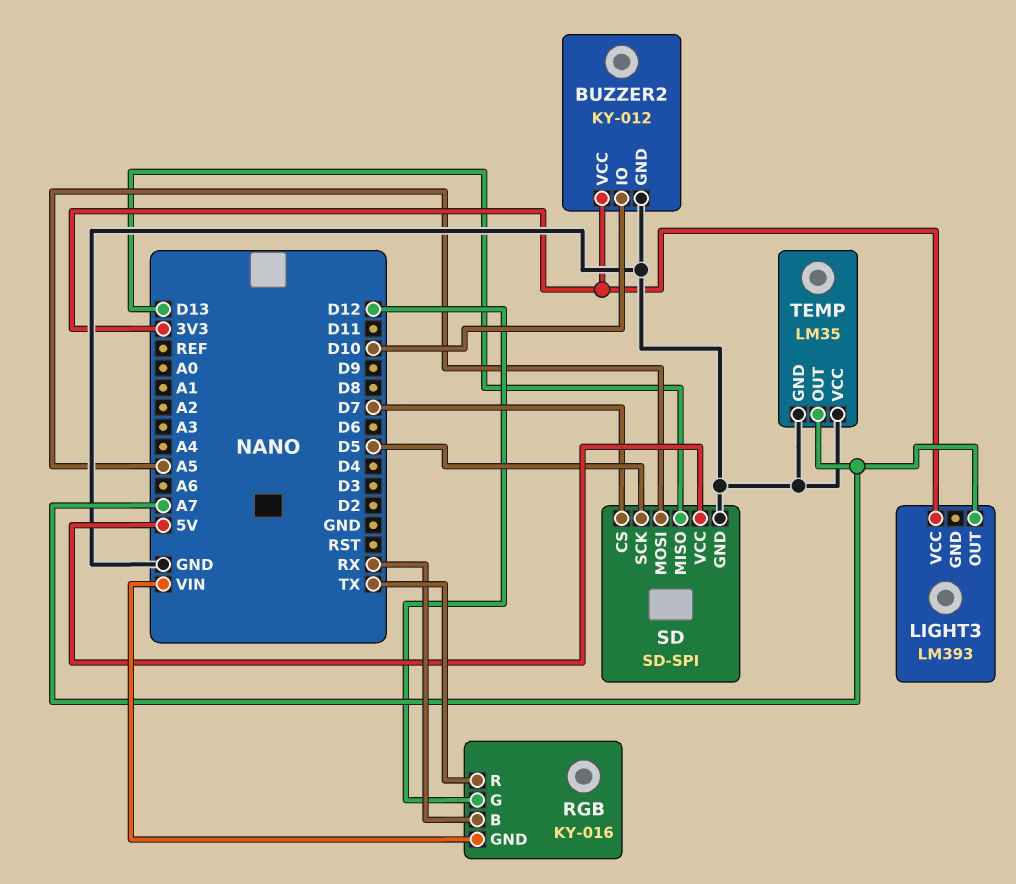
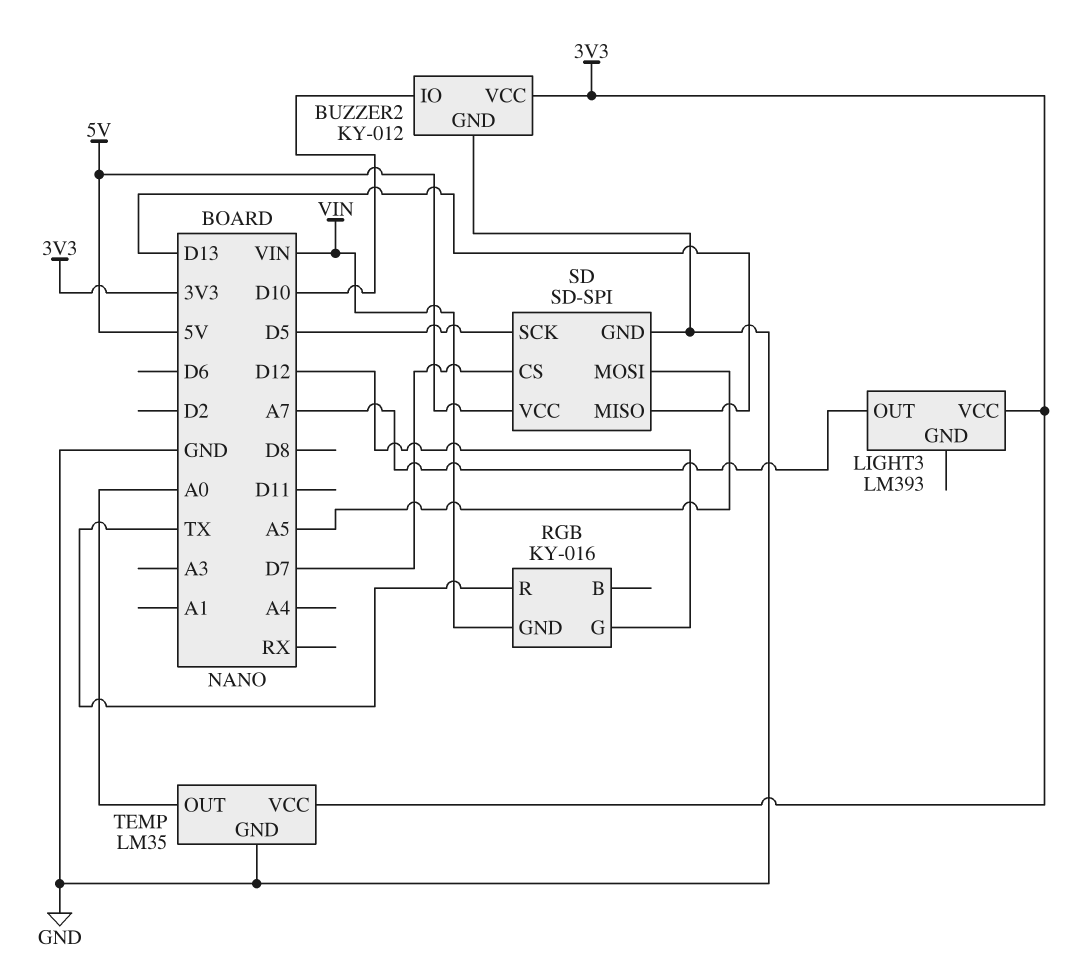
RGB pin B: RX -> none
TEMP pin OUT: A7 -> A0
TEMP pin VCC: GND -> 3V3

